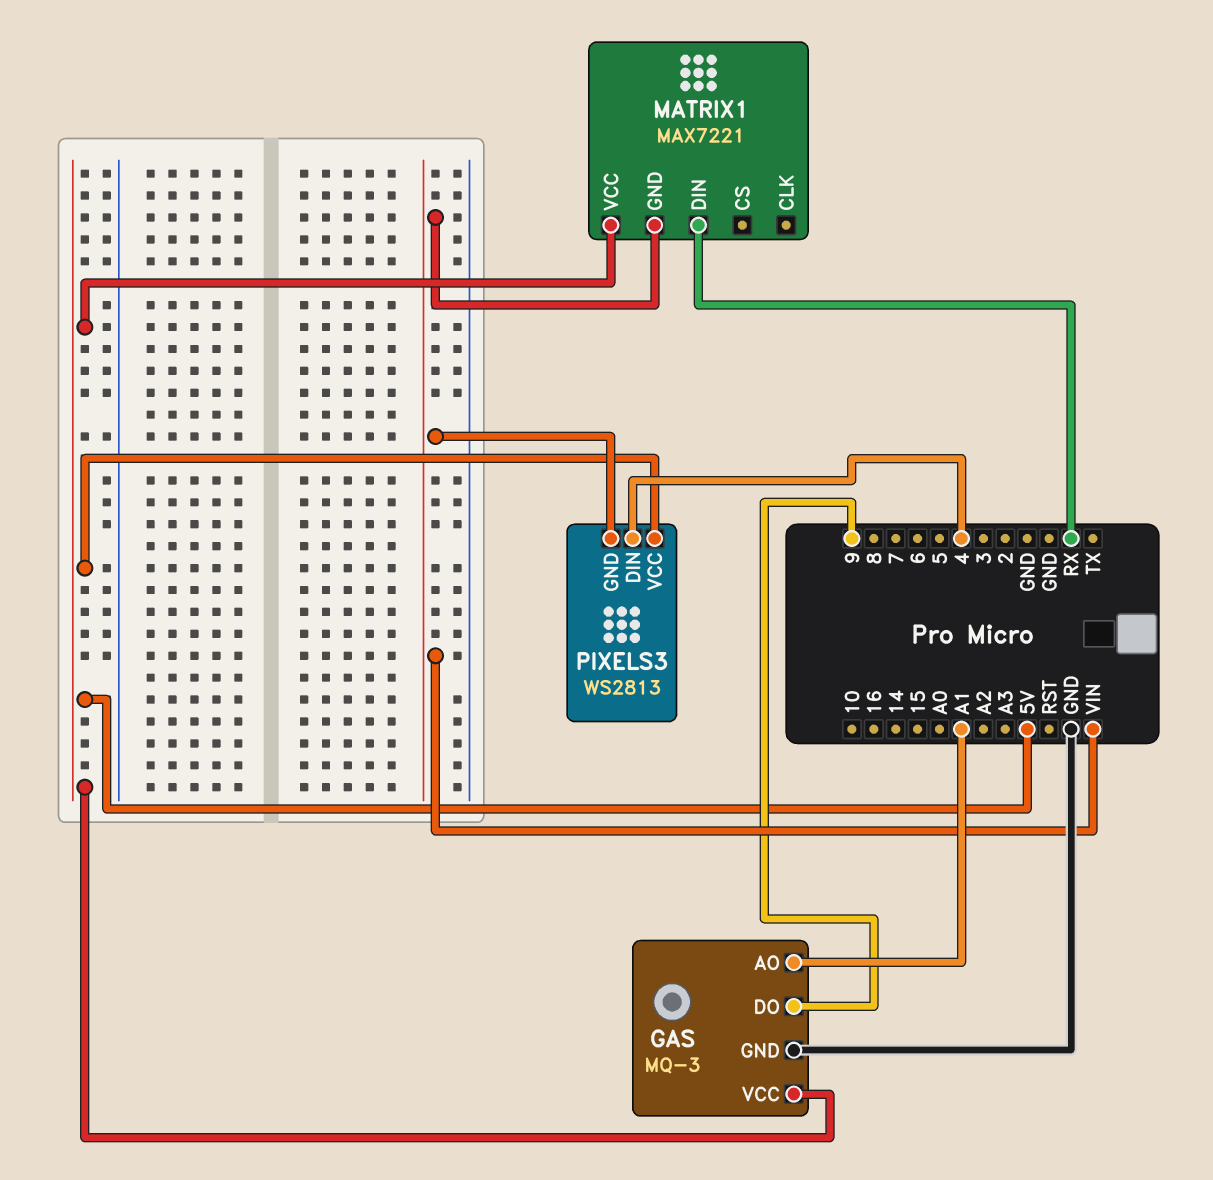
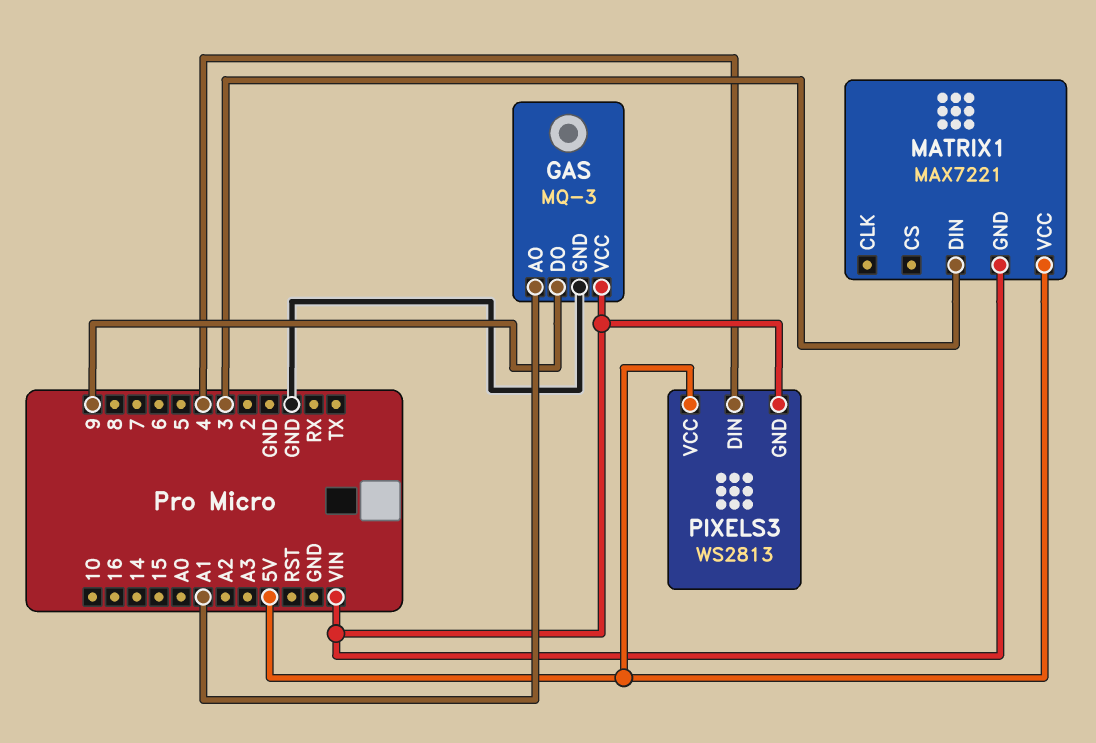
GAS pin VCC: 5V -> VIN
MATRIX1 pin DIN: RX -> 3

